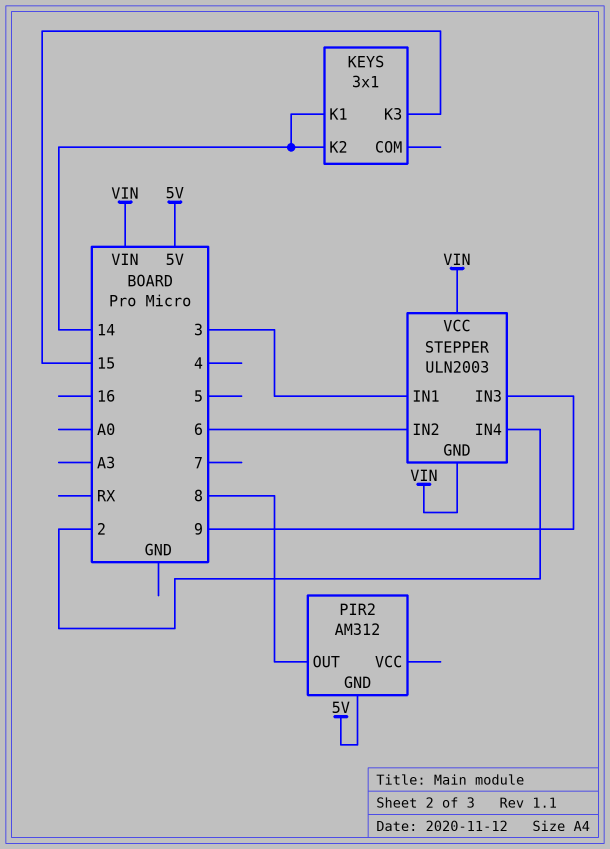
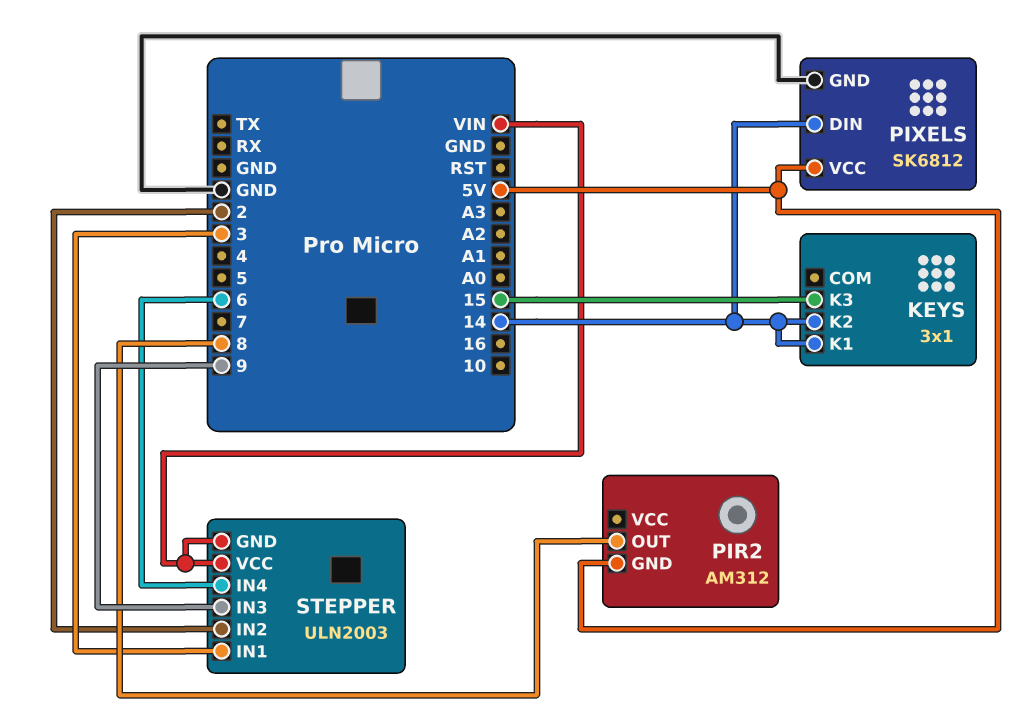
PIXELS: none -> SK6812
PIXELS pin DIN: none -> 14
PIXELS pin GND: none -> GND
PIXELS pin VCC: none -> 5V
STEPPER pin IN2: 6 -> 2
STEPPER pin IN4: 2 -> 6

